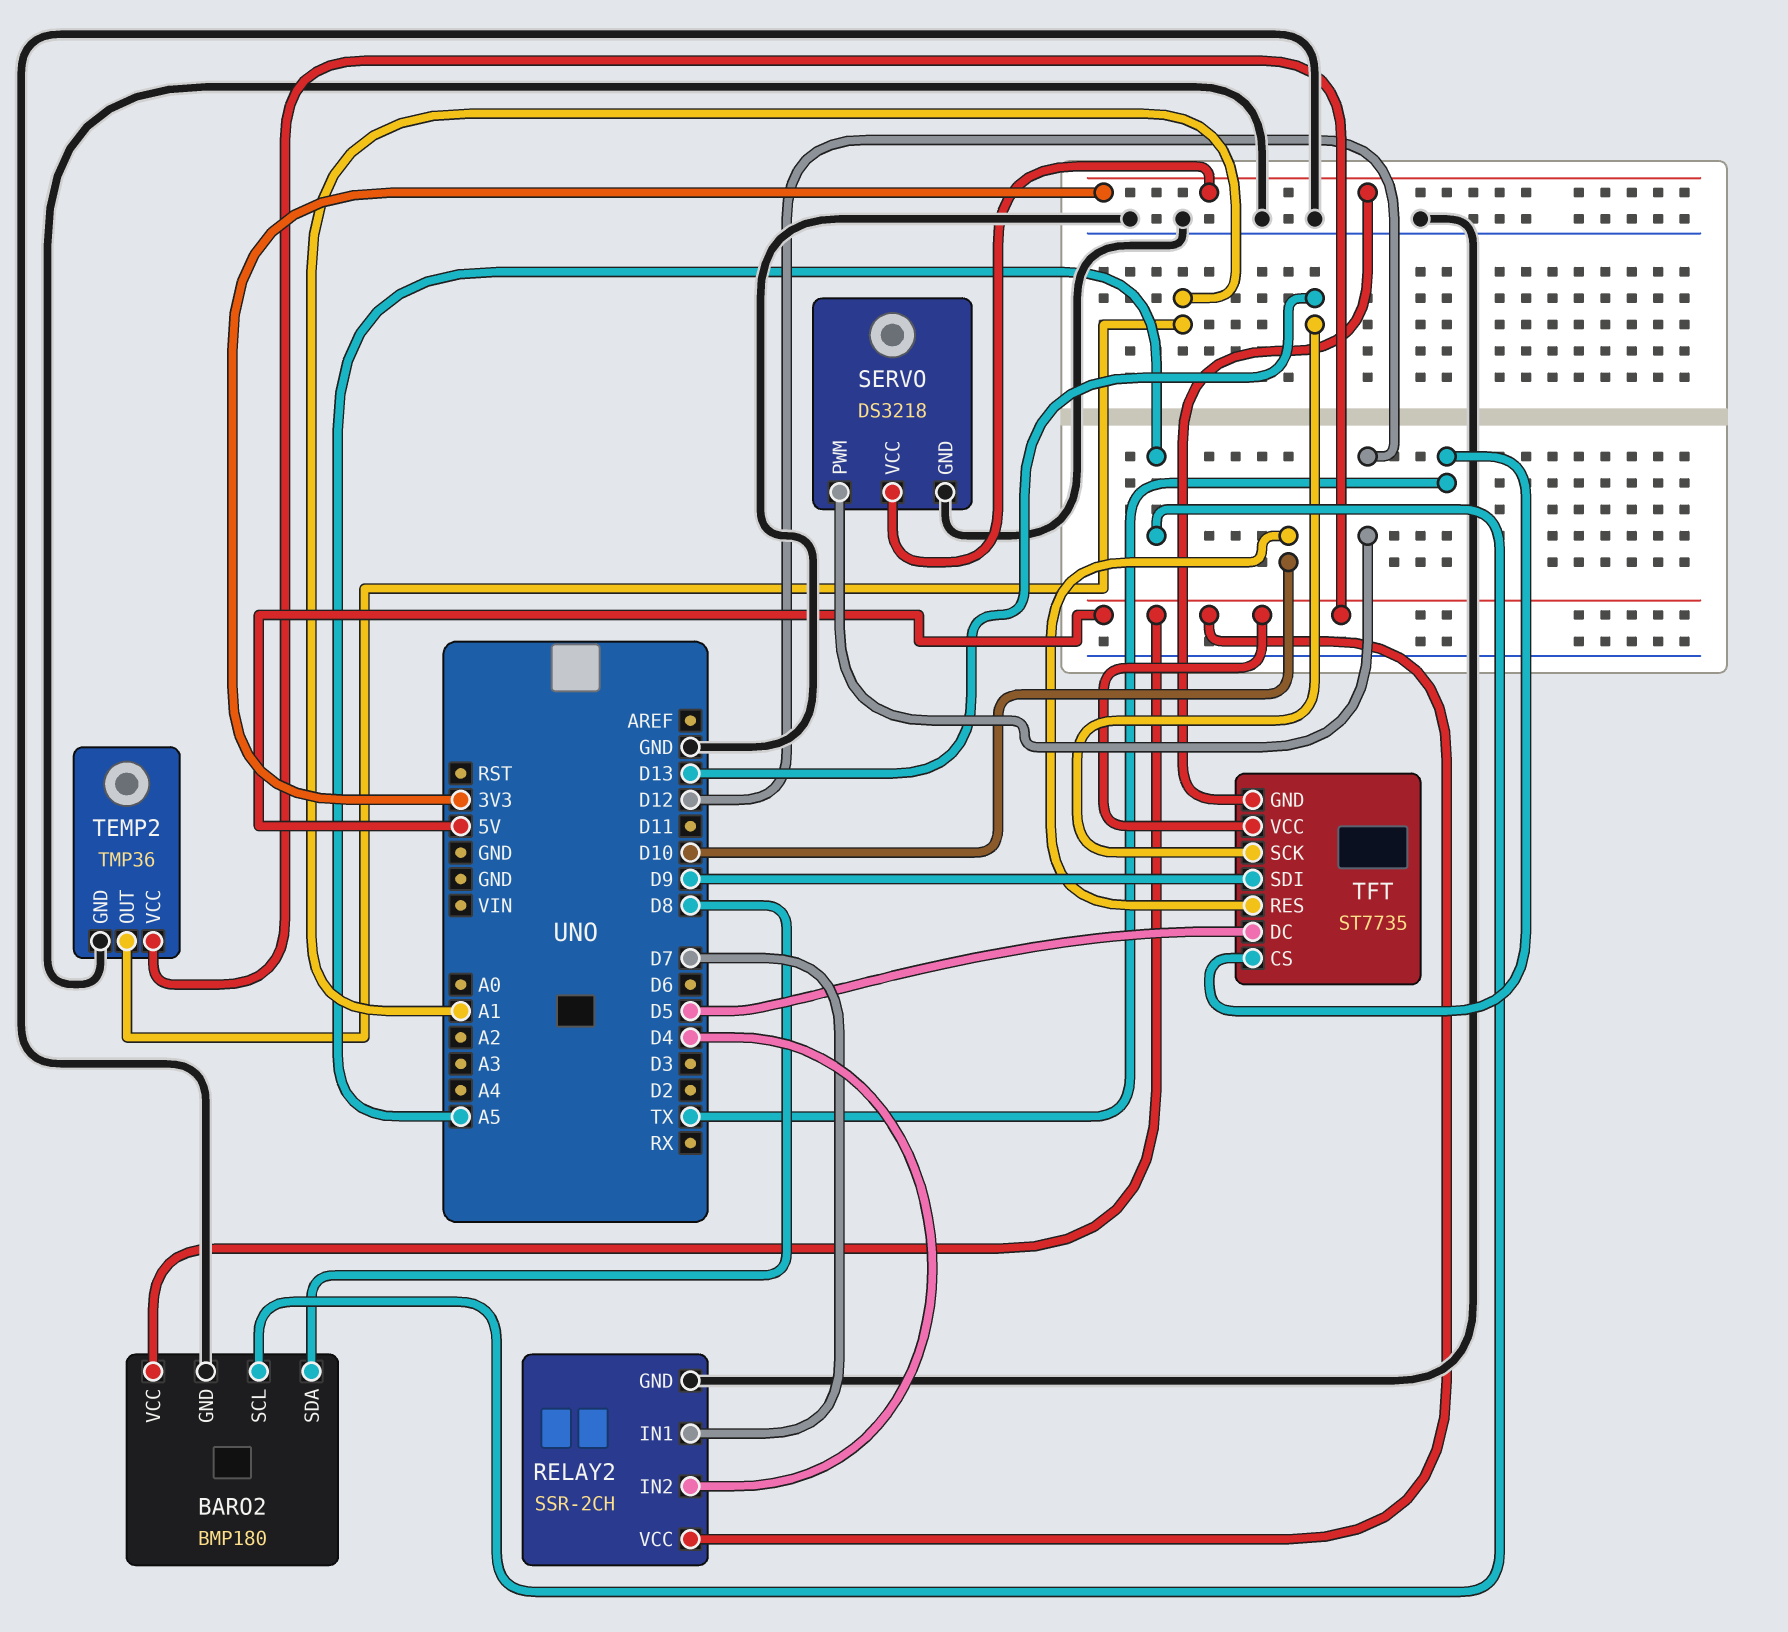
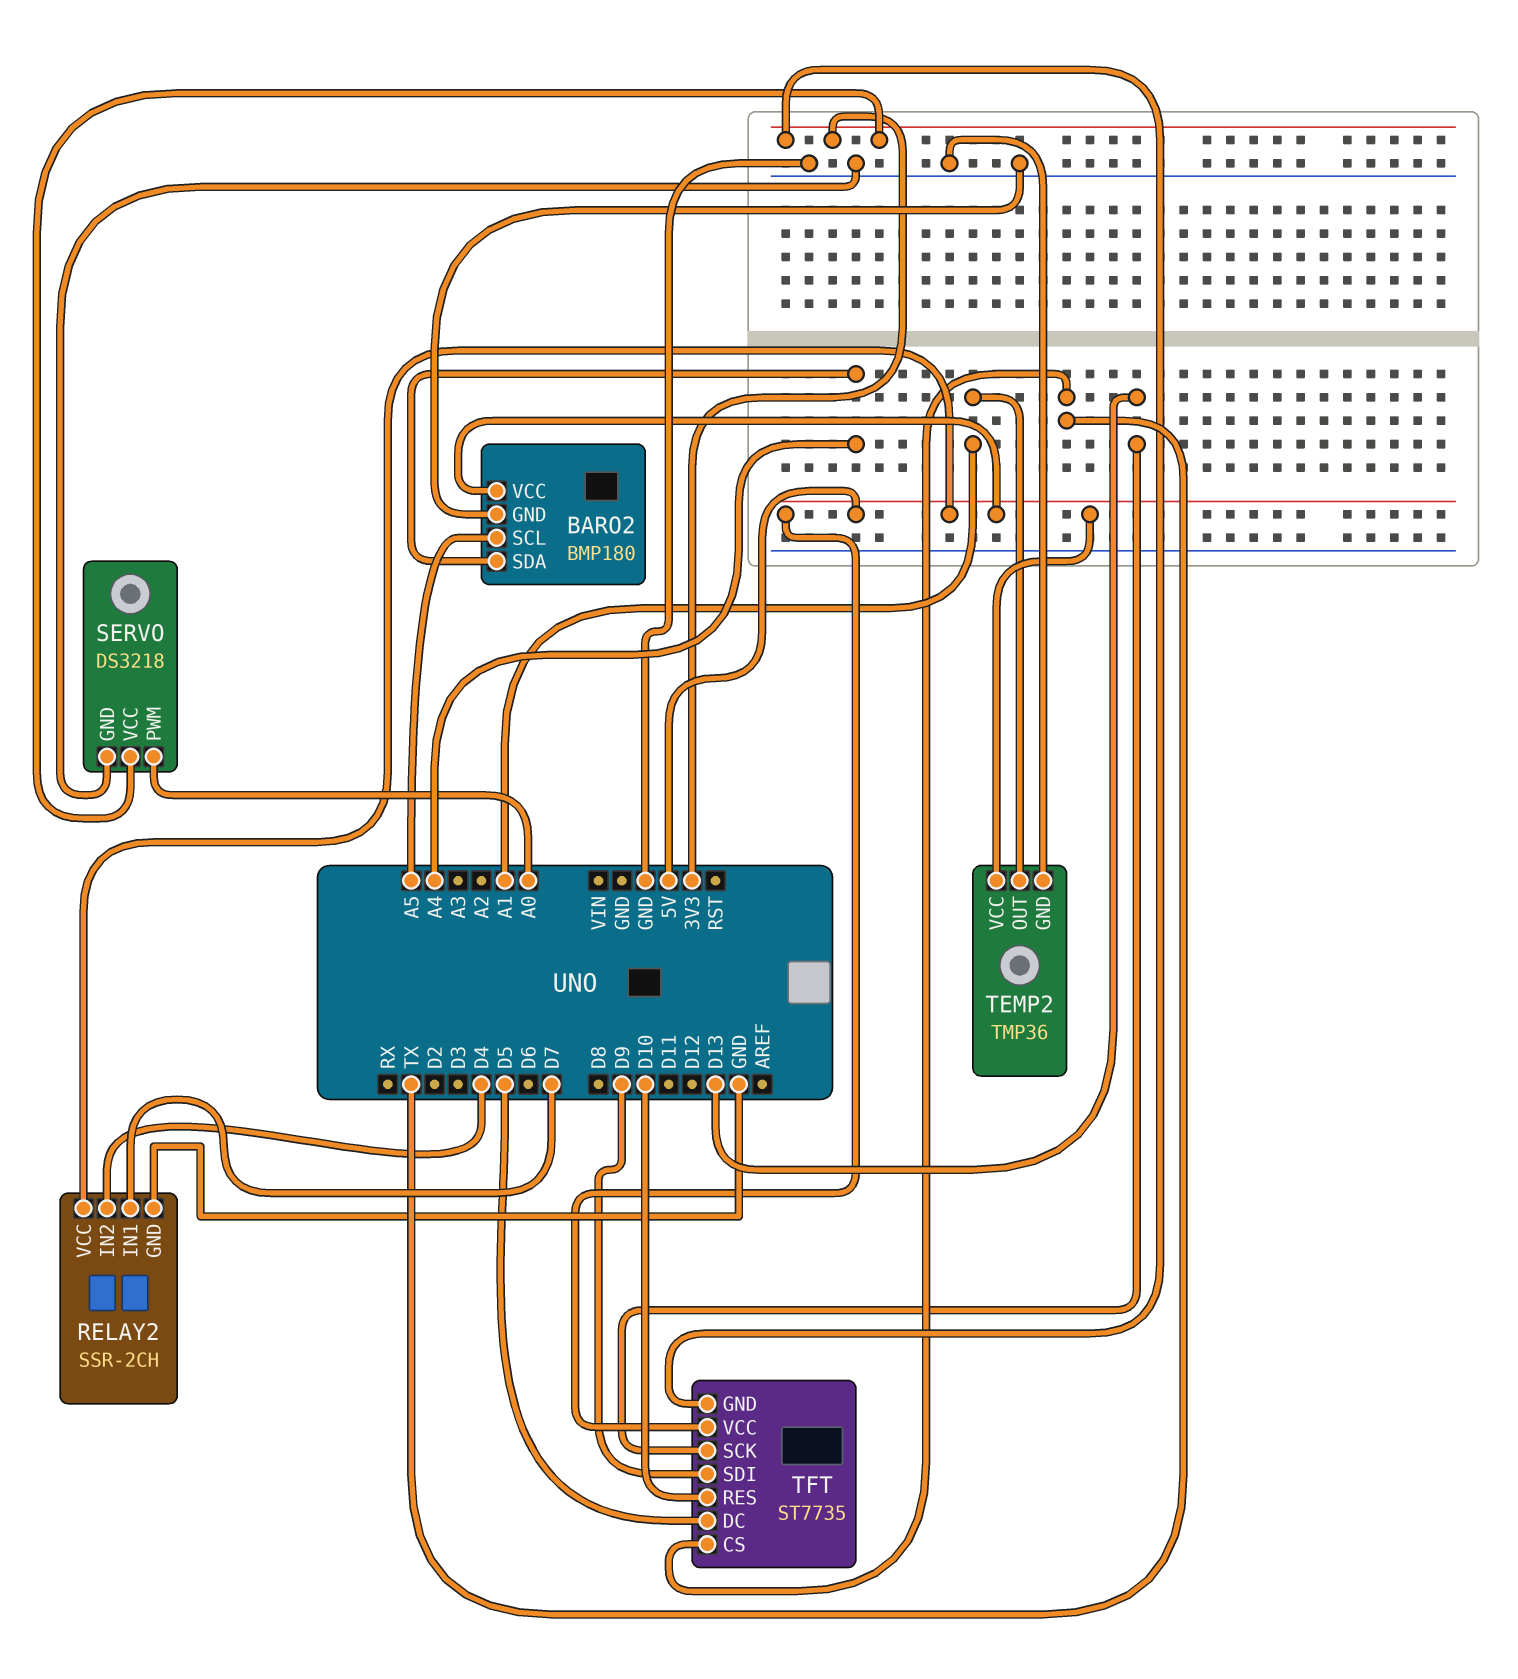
BARO2 pin SDA: D8 -> A4
SERVO pin PWM: D12 -> A0

